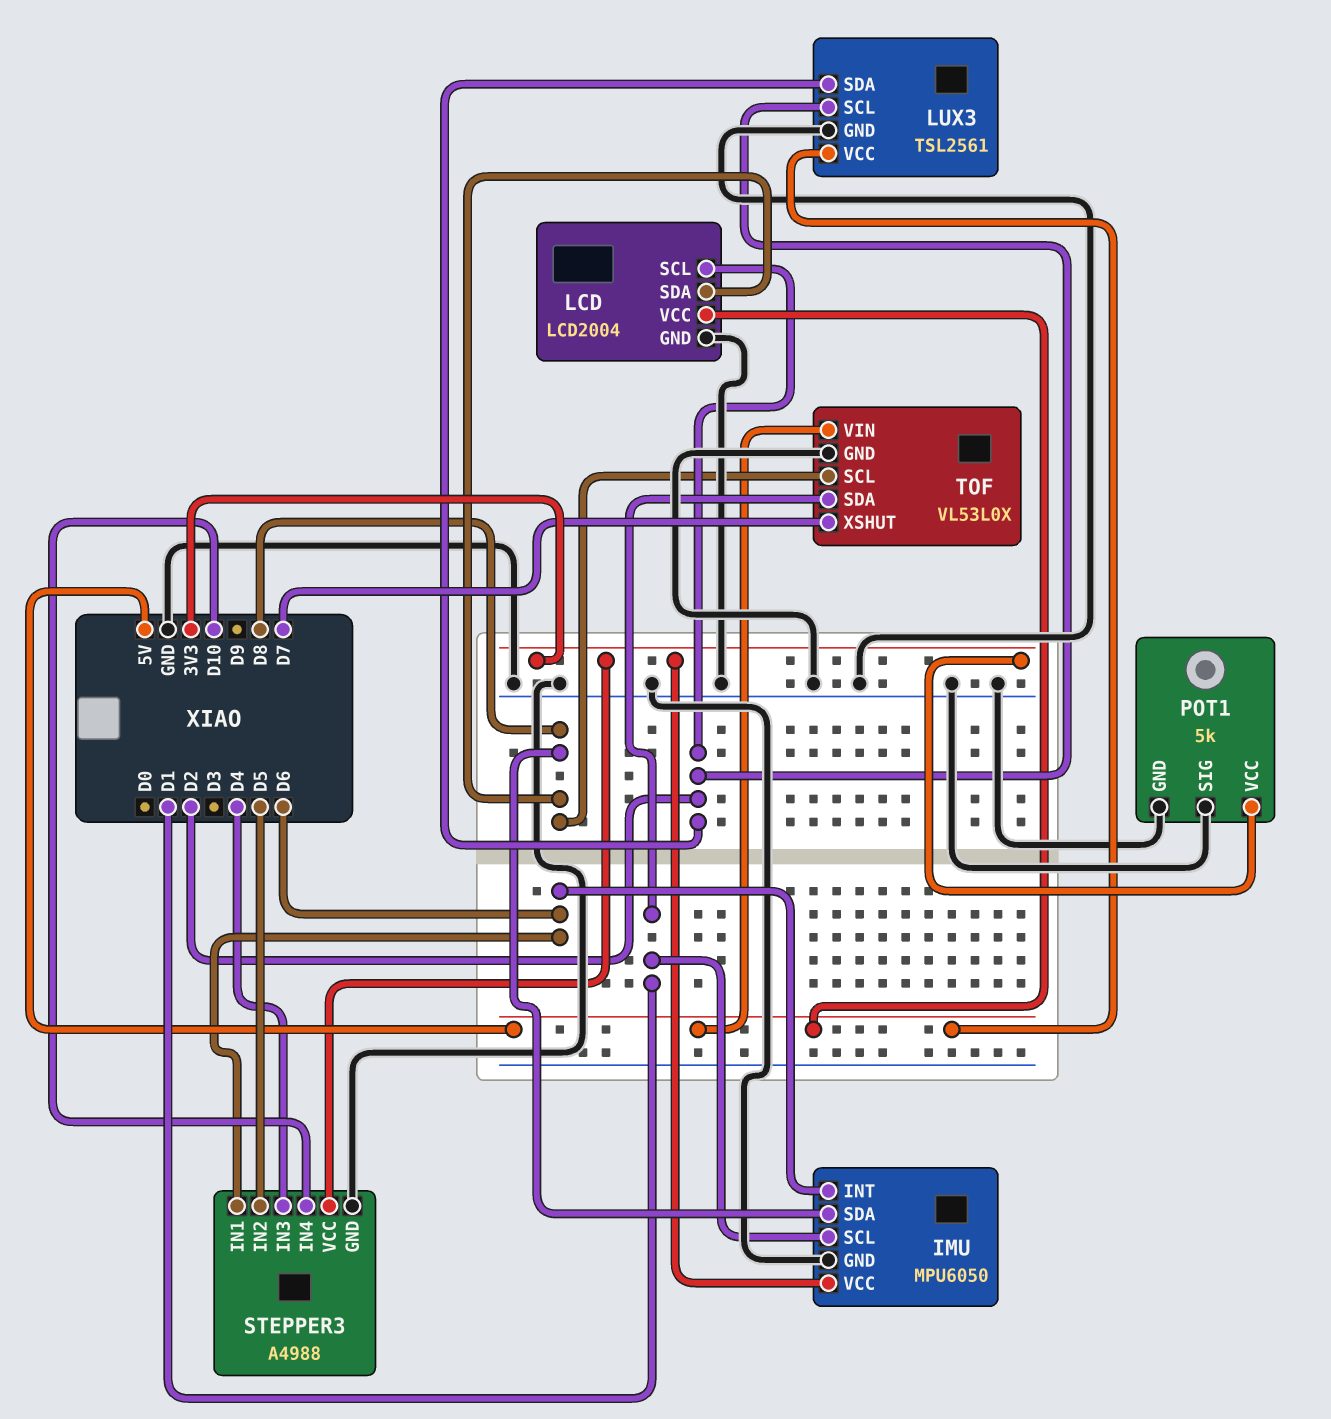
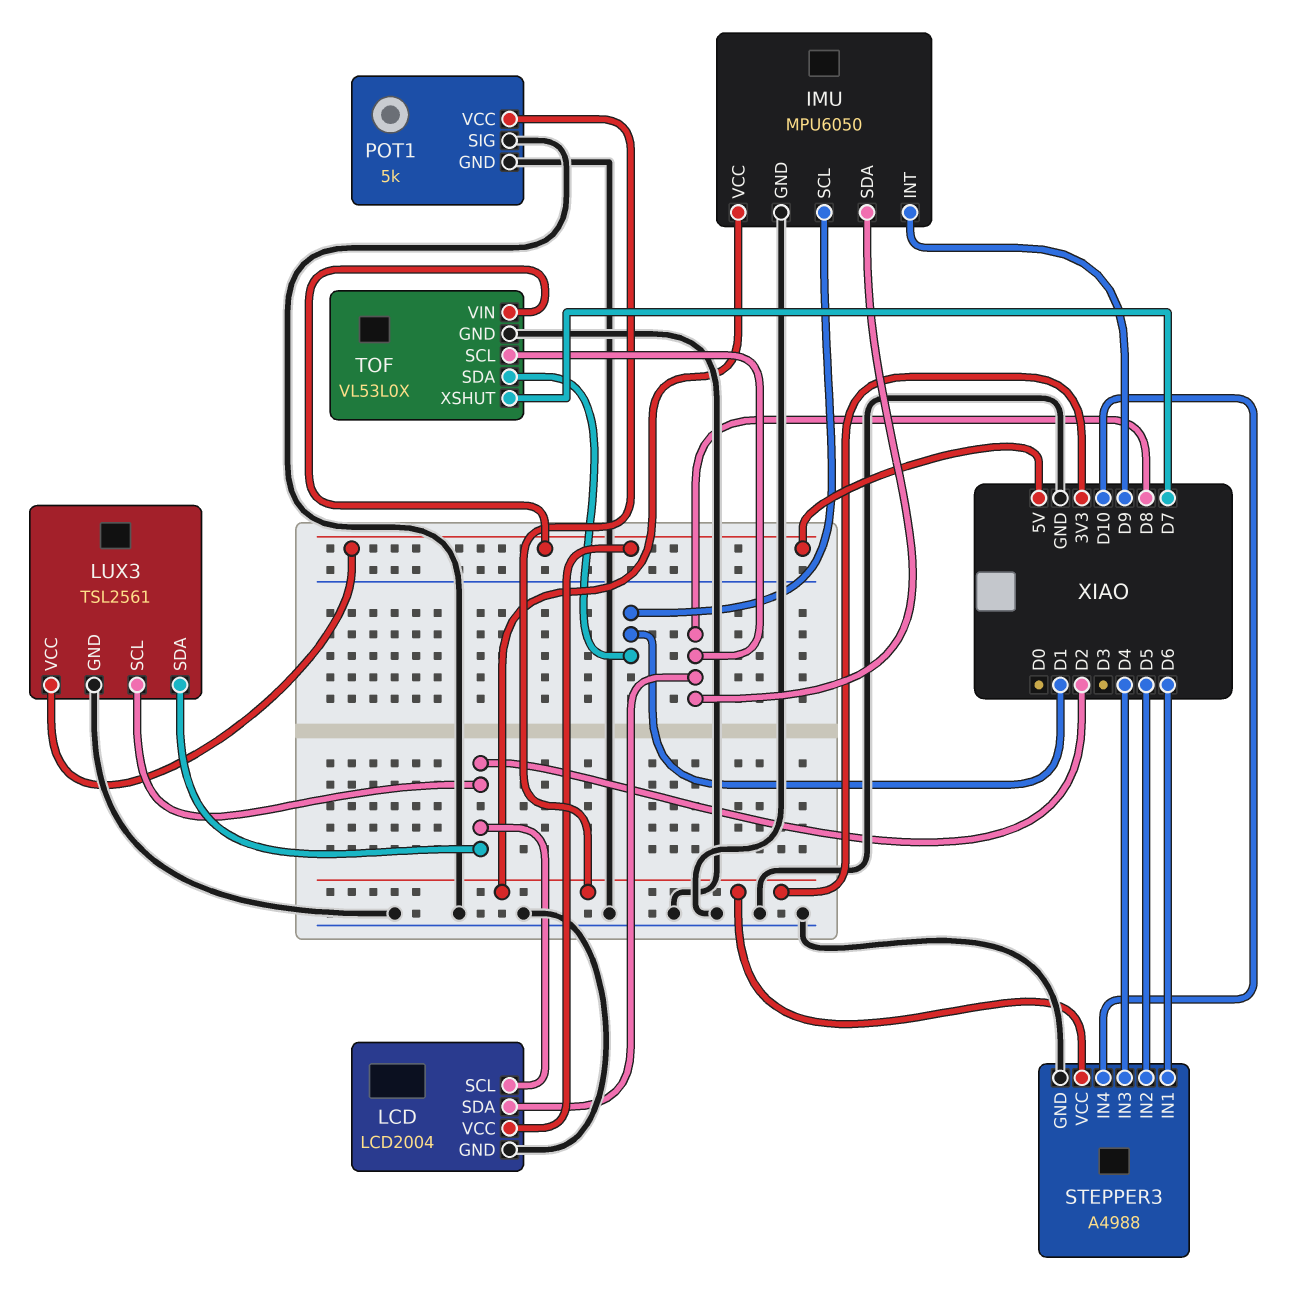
IMU pin INT: D6 -> D9

